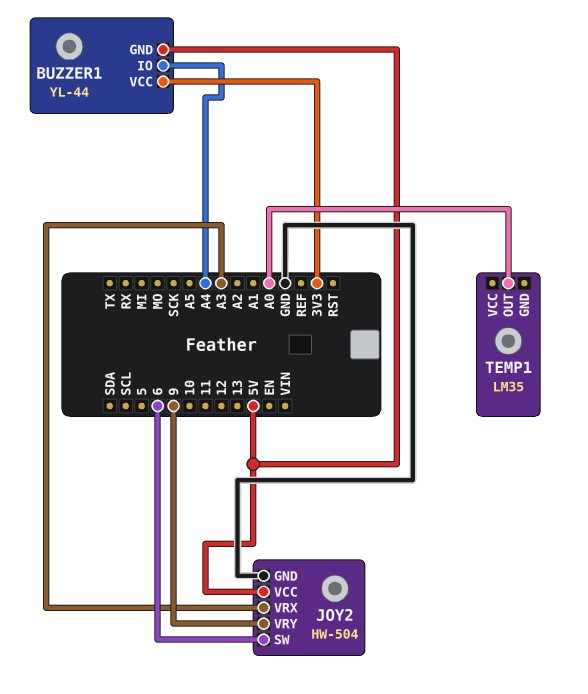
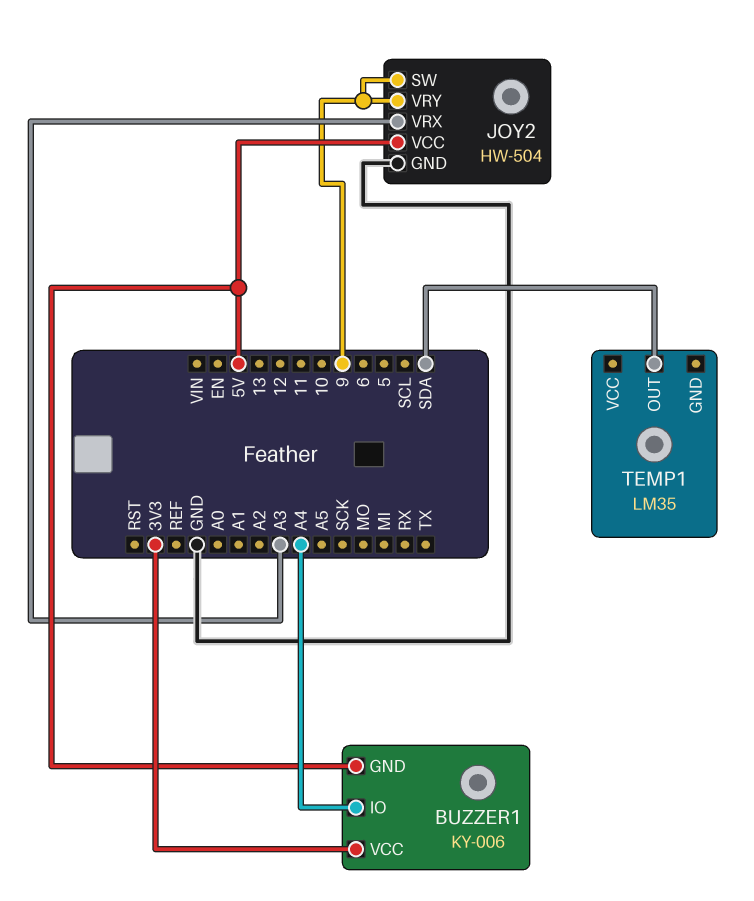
BUZZER1: YL-44 -> KY-006
JOY2 pin SW: 6 -> 9
TEMP1 pin OUT: A0 -> SDA

